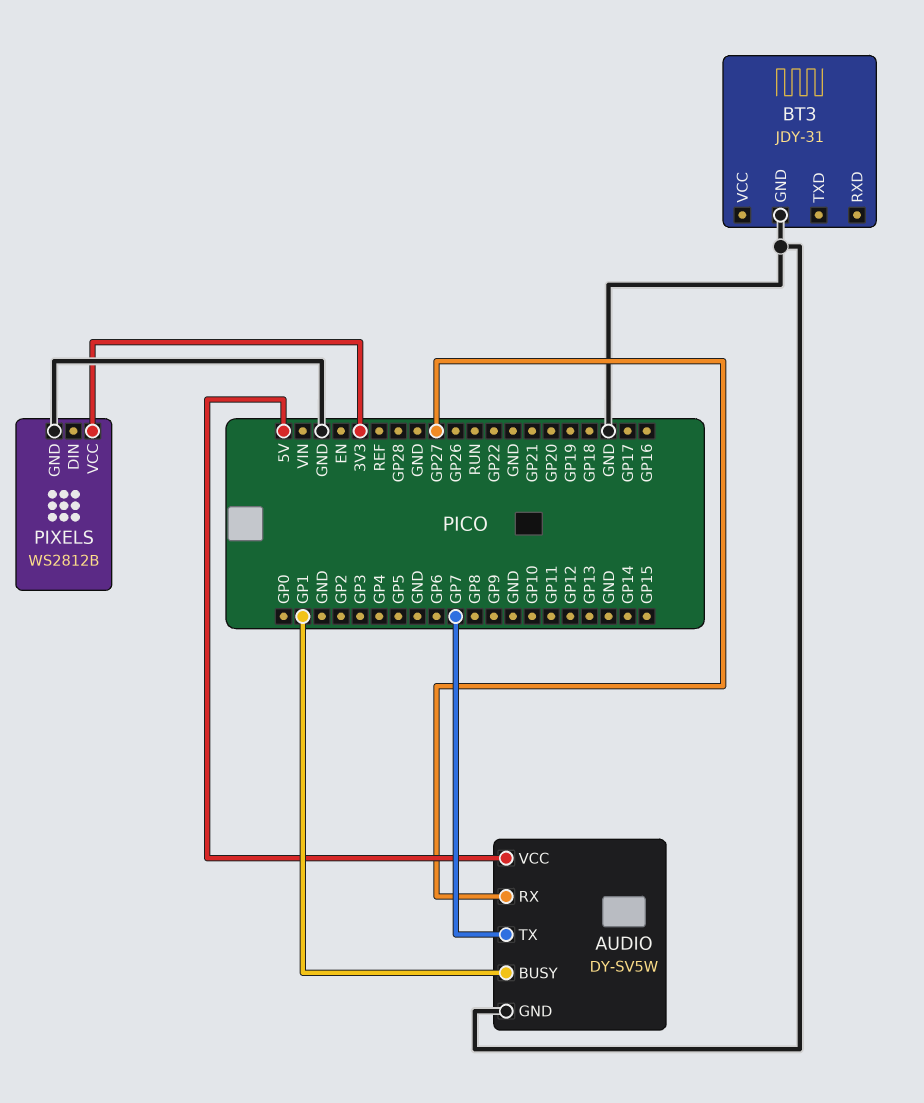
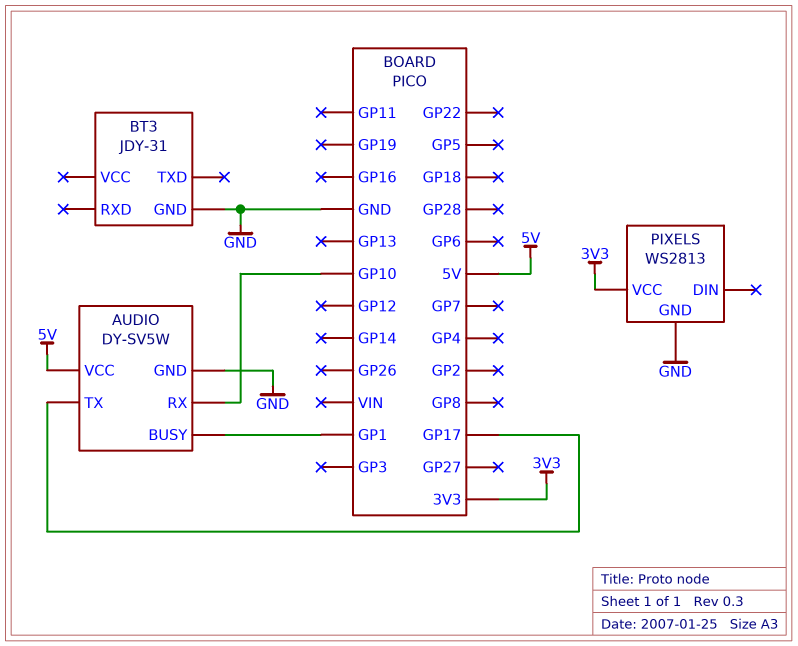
AUDIO pin RX: GP27 -> GP10
AUDIO pin TX: GP7 -> GP17
PIXELS: WS2812B -> WS2813

